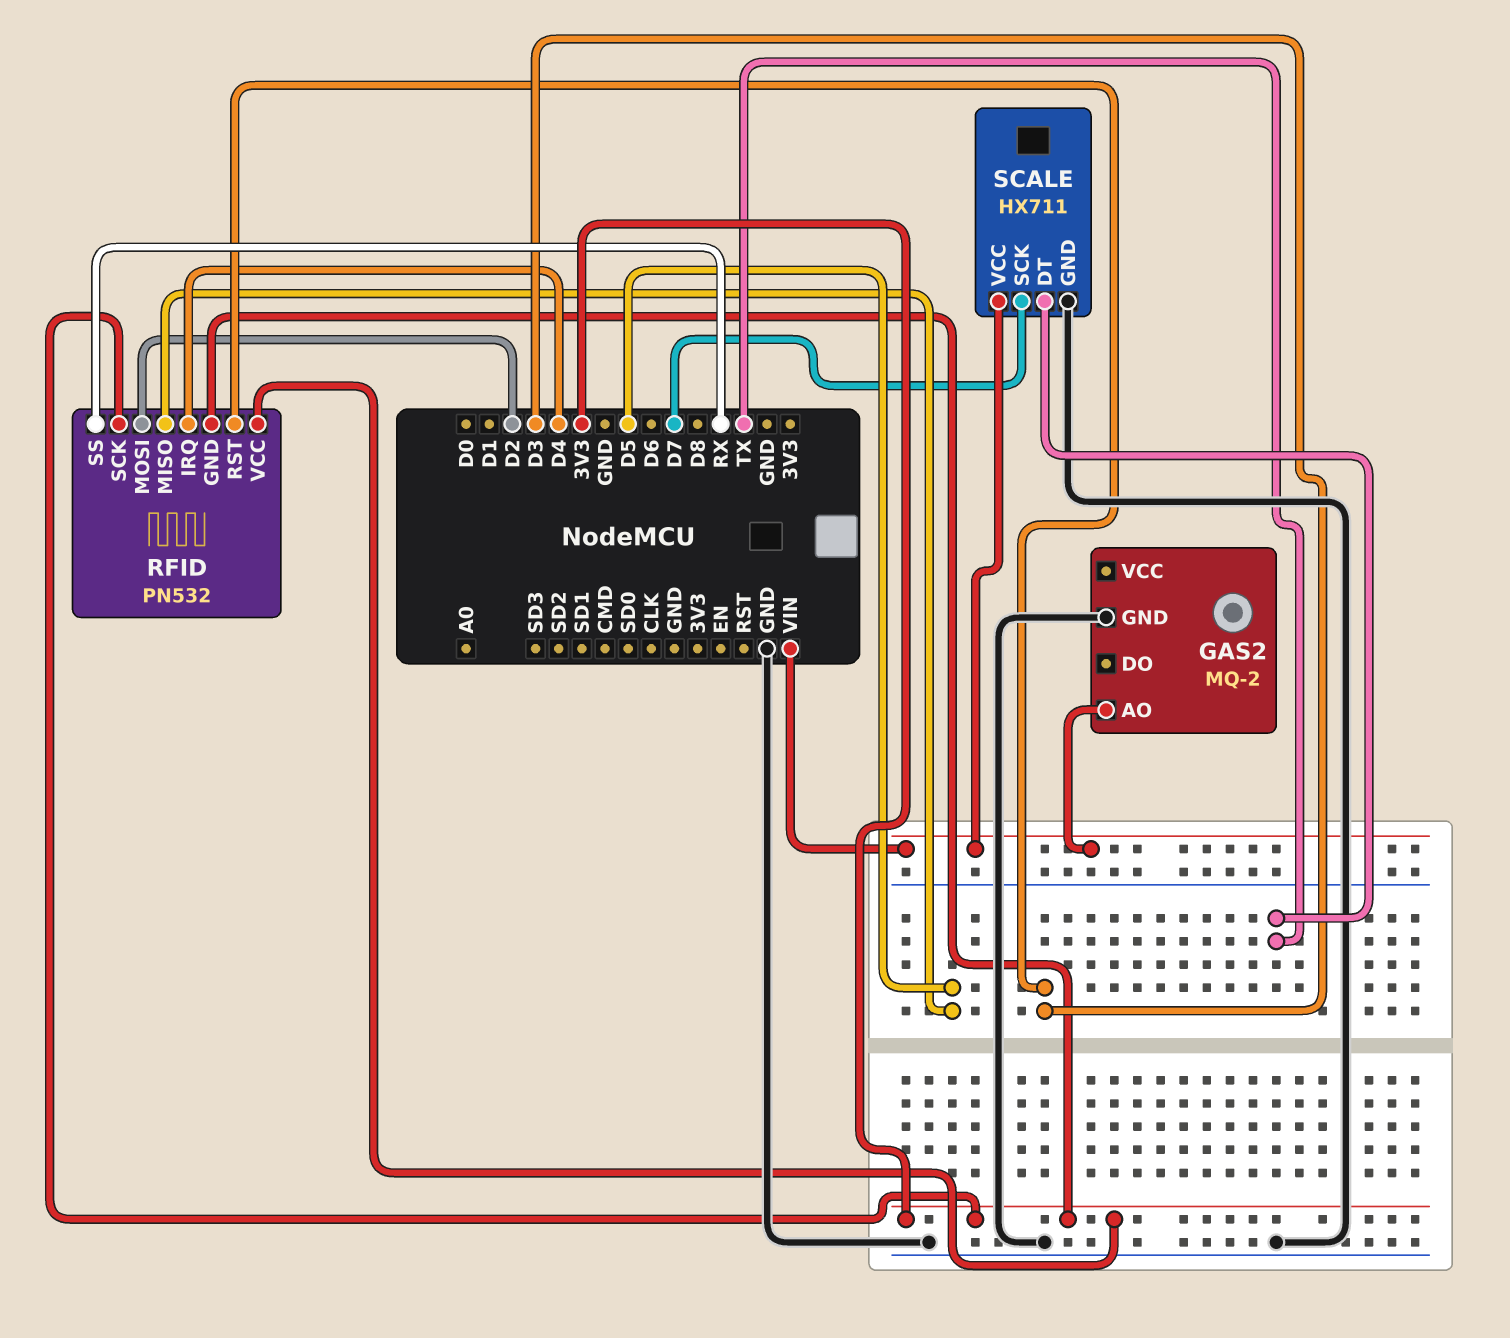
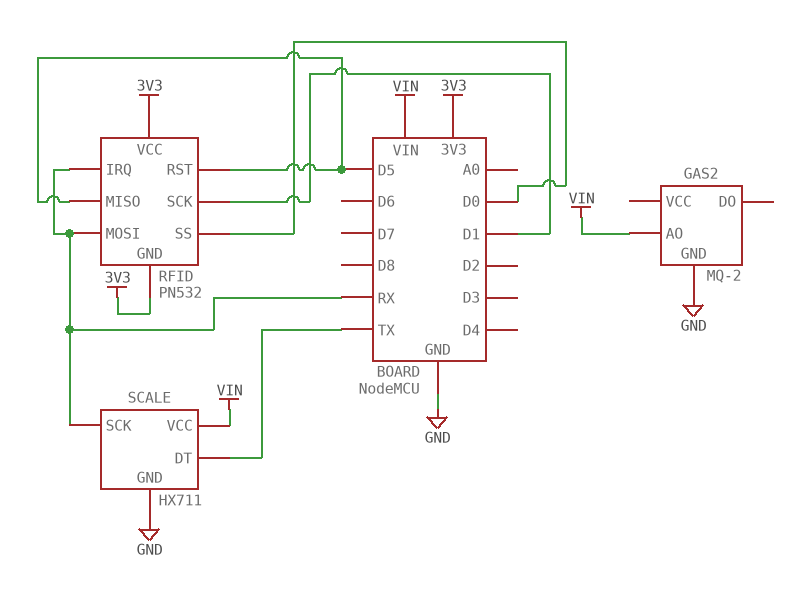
RFID pin IRQ: D4 -> RX
RFID pin MOSI: D2 -> RX
RFID pin RST: D3 -> D5
RFID pin SCK: 3V3 -> D1
RFID pin SS: RX -> D0
SCALE pin SCK: D7 -> RX

